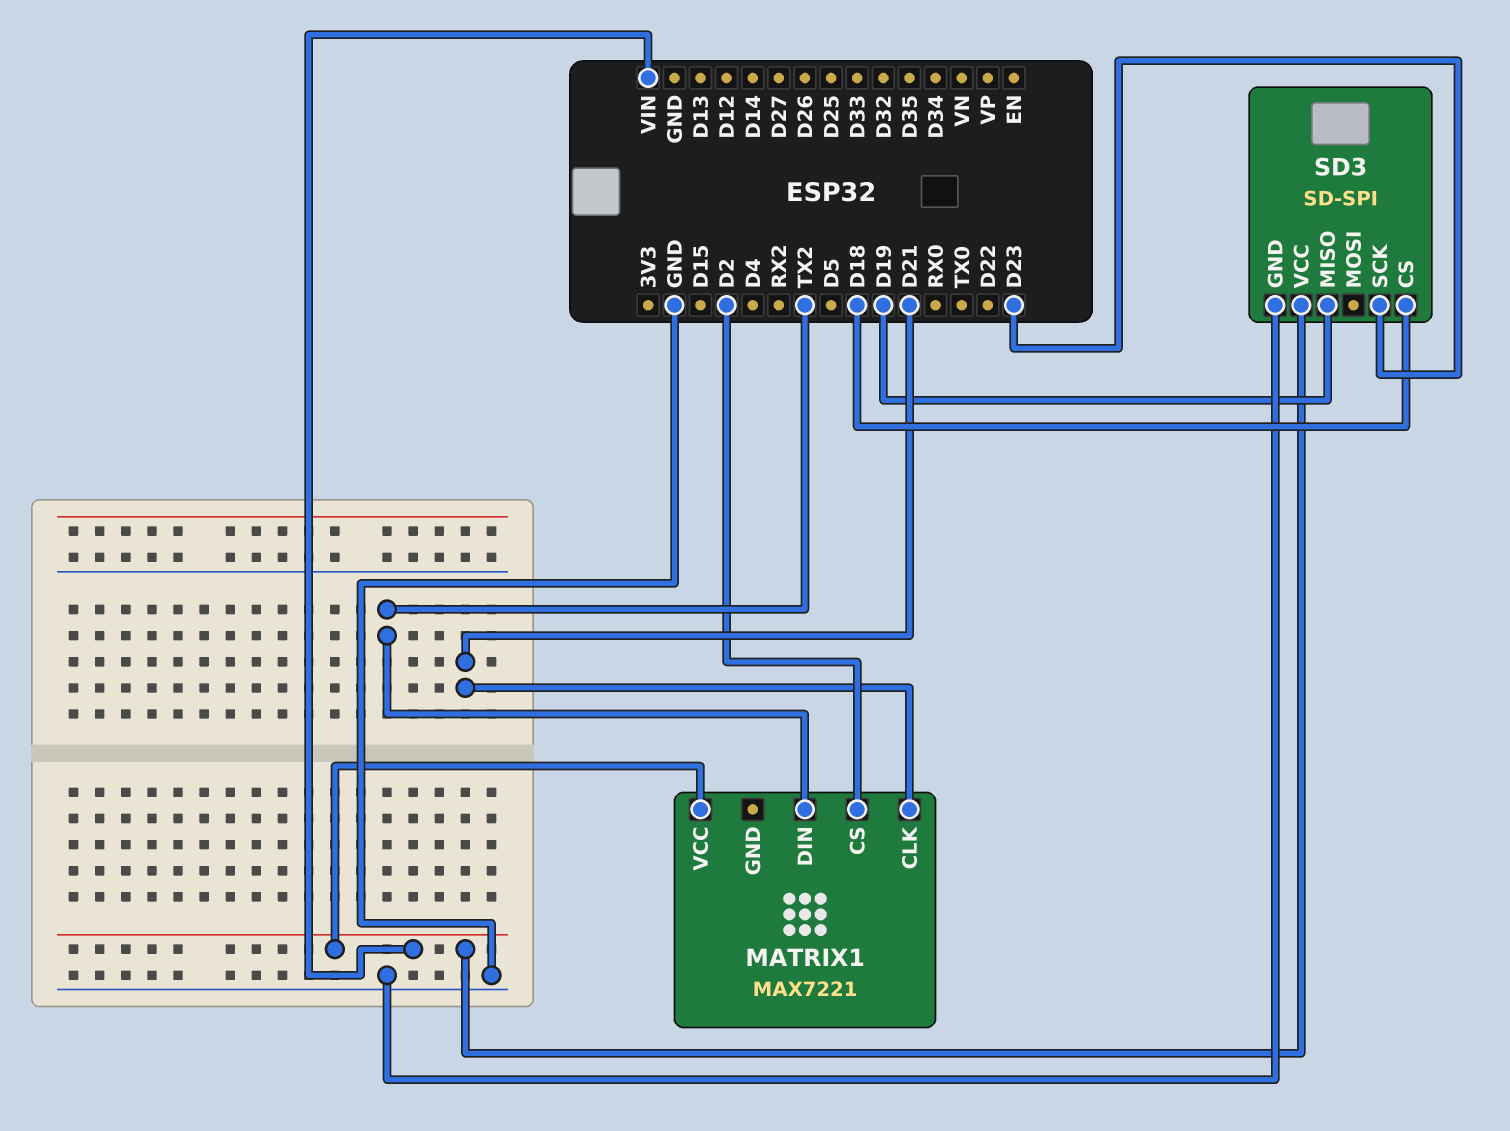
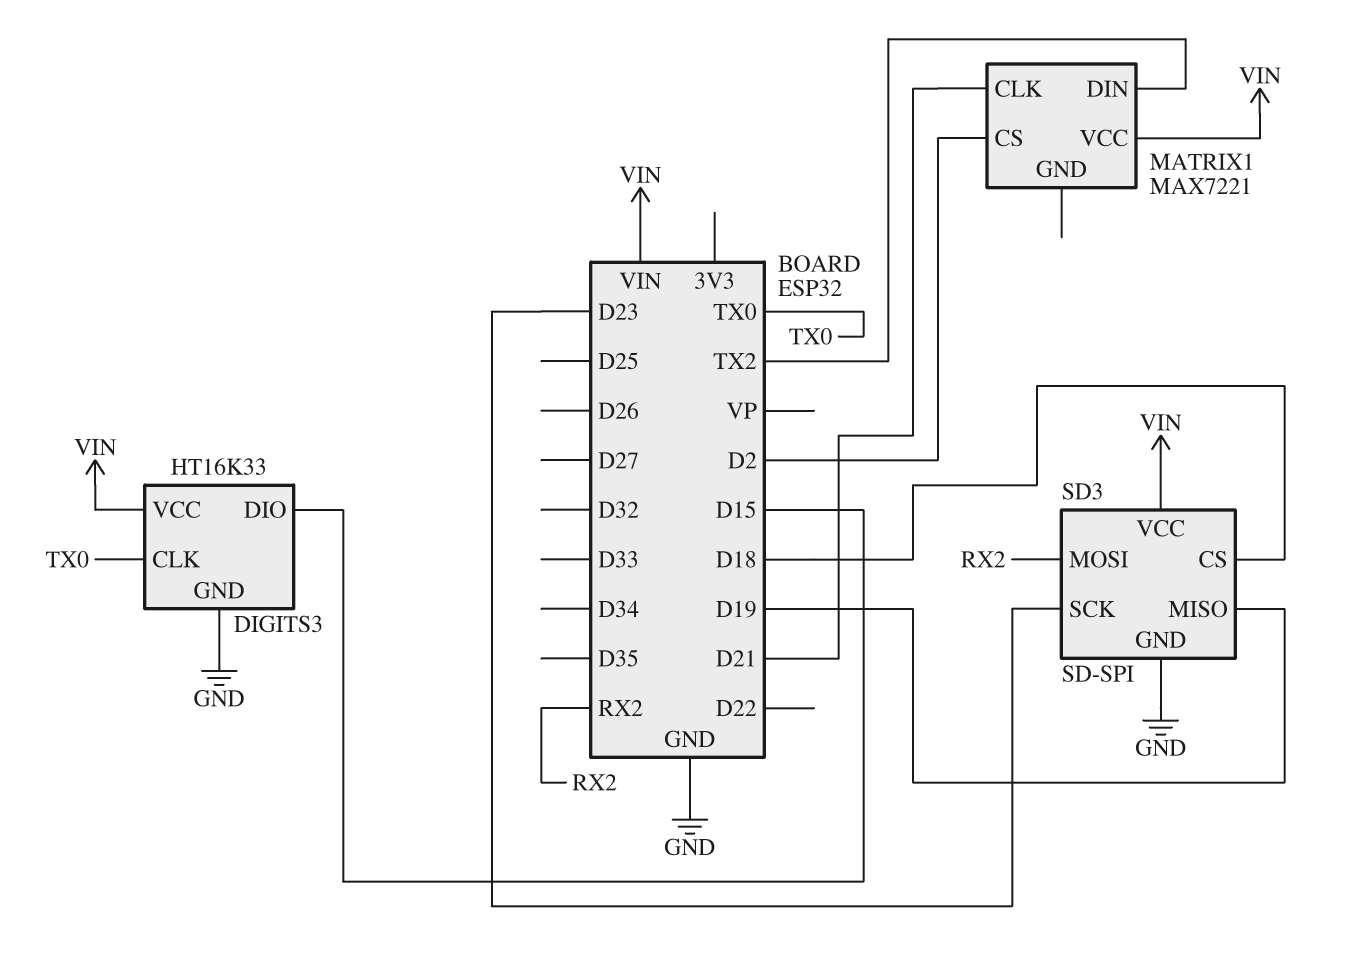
DIGITS3: none -> HT16K33
DIGITS3 pin CLK: none -> TX0
DIGITS3 pin DIO: none -> D15
DIGITS3 pin GND: none -> GND
DIGITS3 pin VCC: none -> VIN
SD3 pin MOSI: none -> RX2

